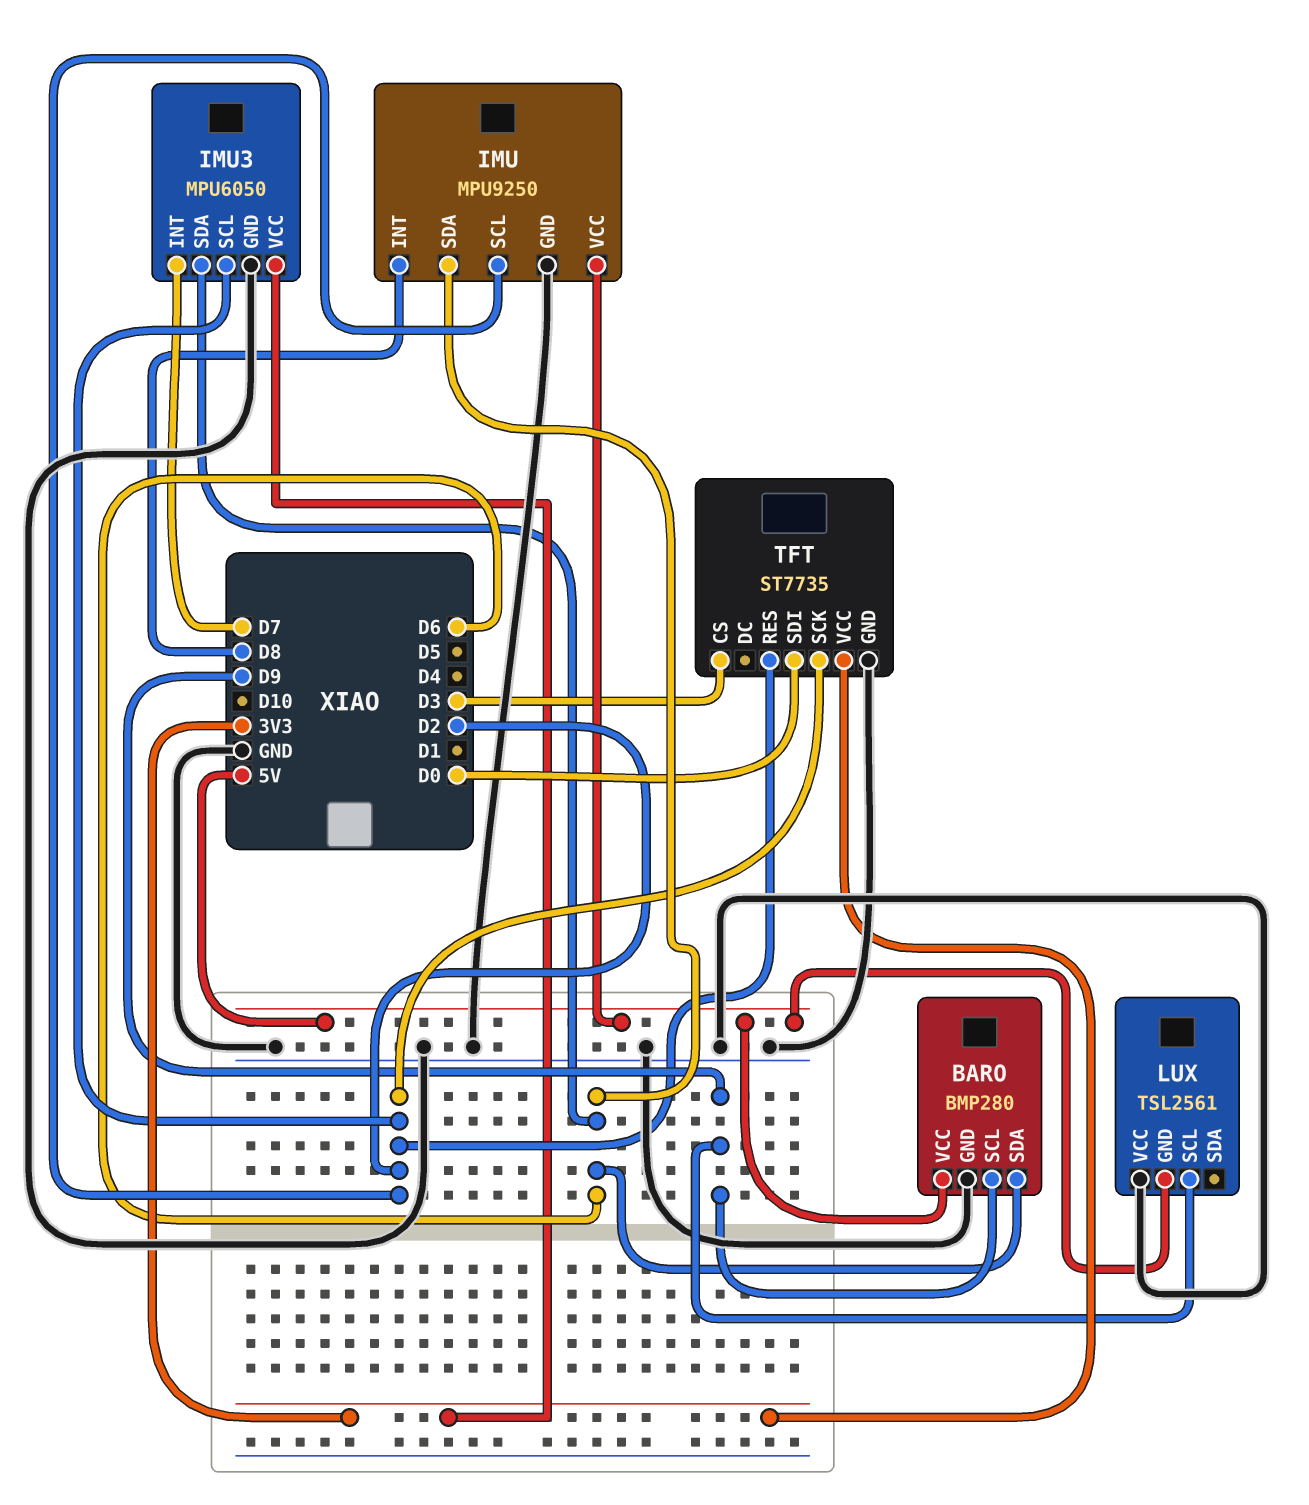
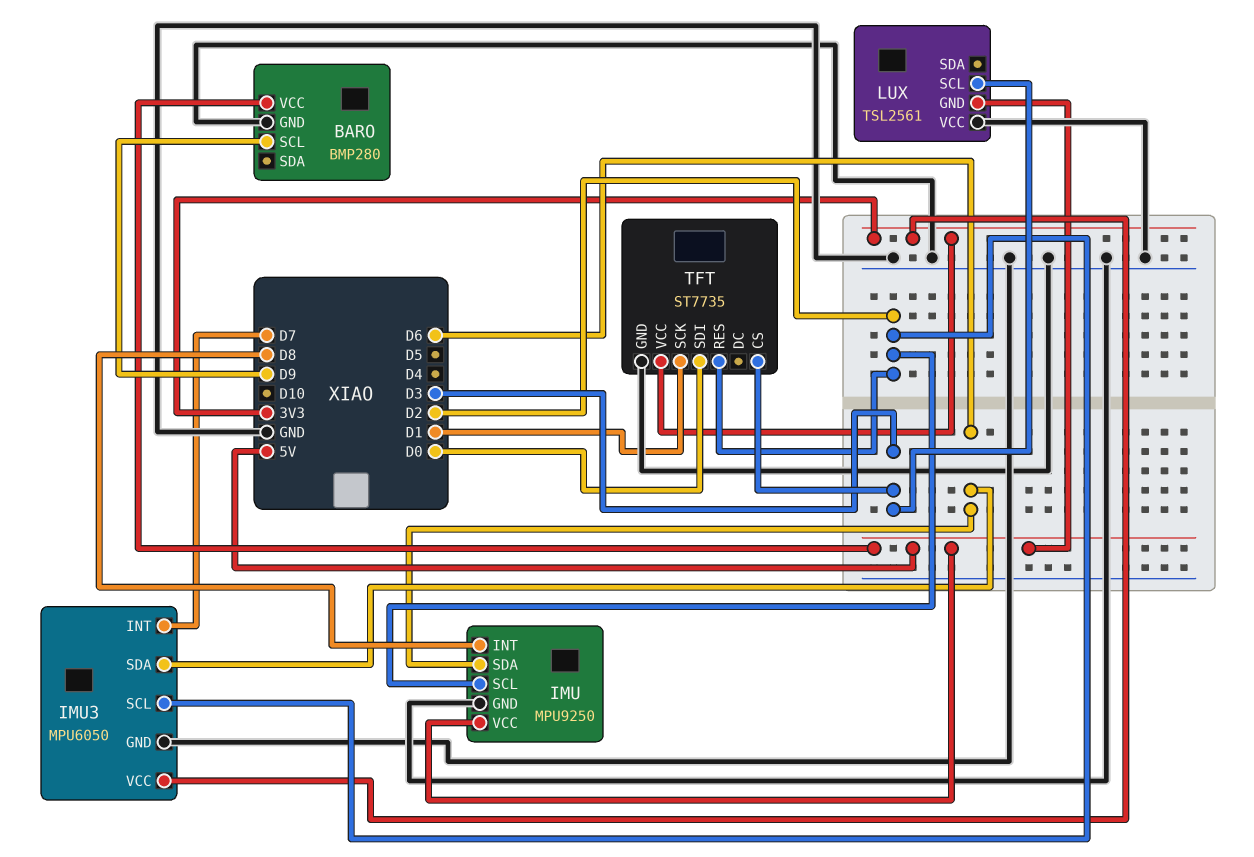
BARO pin SDA: D6 -> none
LUX pin SCL: D9 -> D3
TFT pin SCK: D2 -> D1

